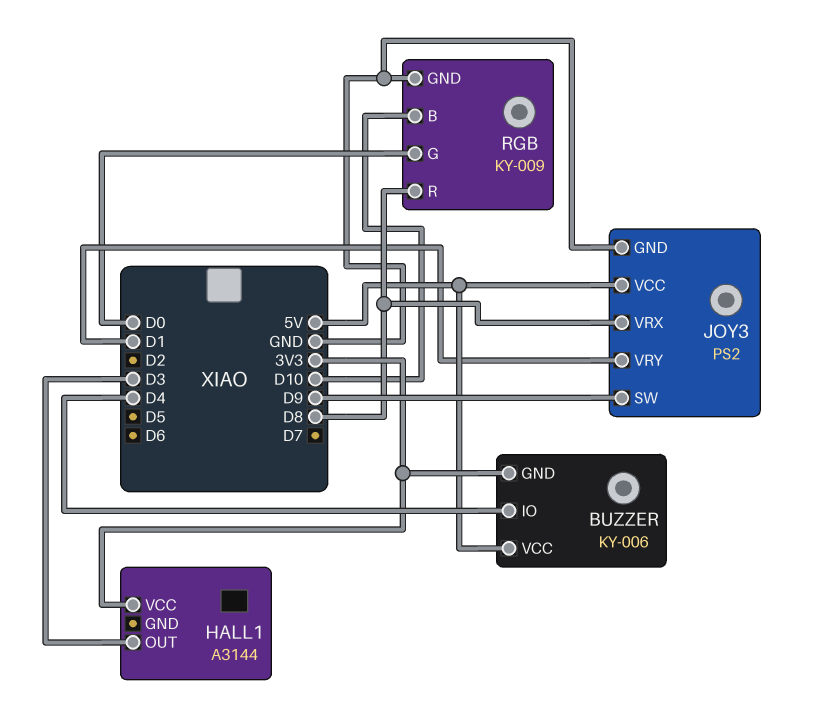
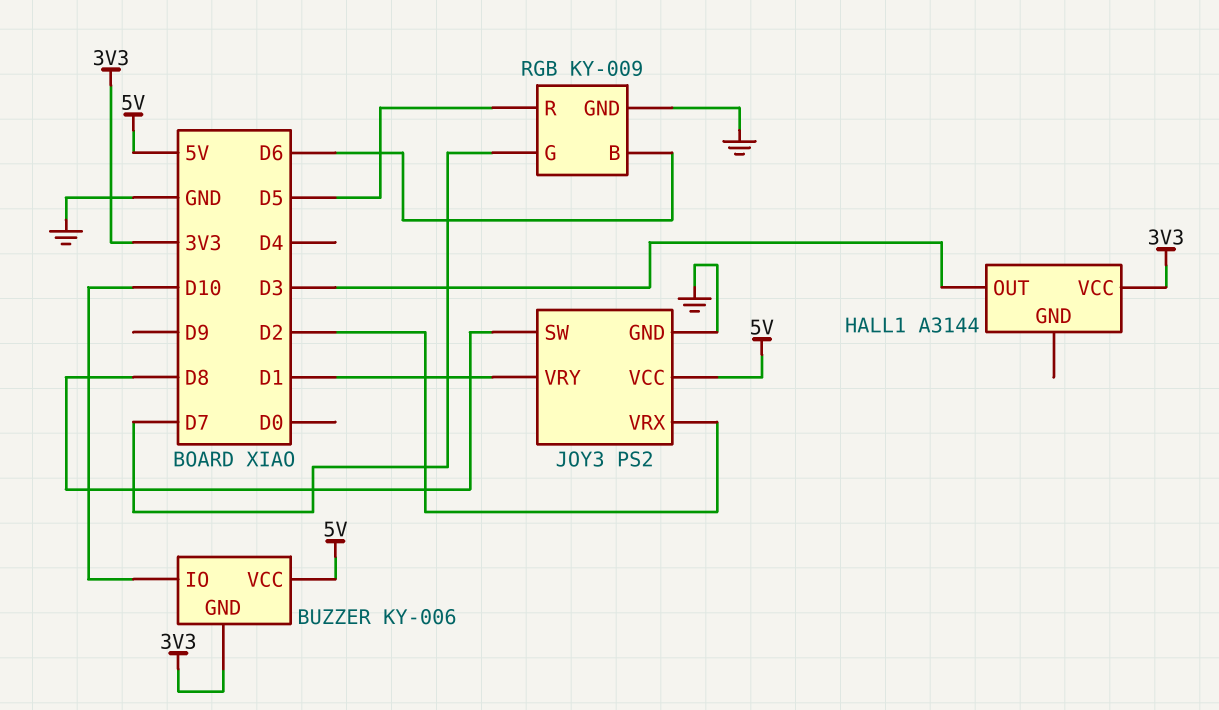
BUZZER pin IO: D4 -> D10
JOY3 pin SW: D9 -> D8
JOY3 pin VRX: D8 -> D2
RGB pin B: D10 -> D6
RGB pin G: D0 -> D7
RGB pin R: D8 -> D5

